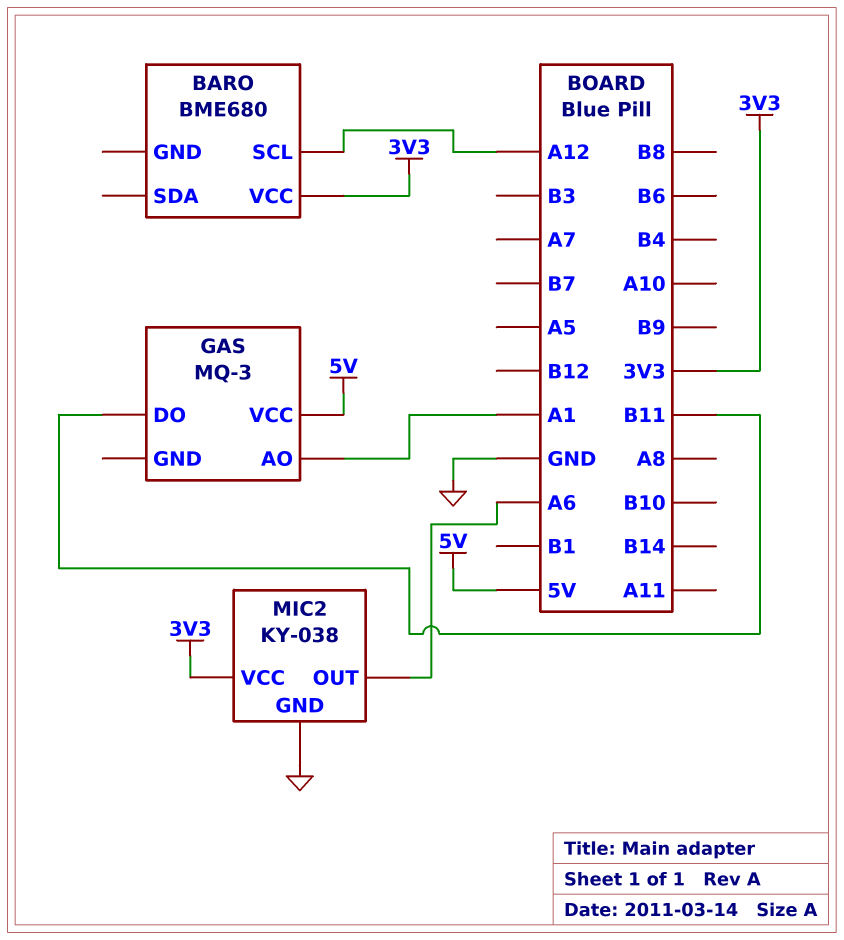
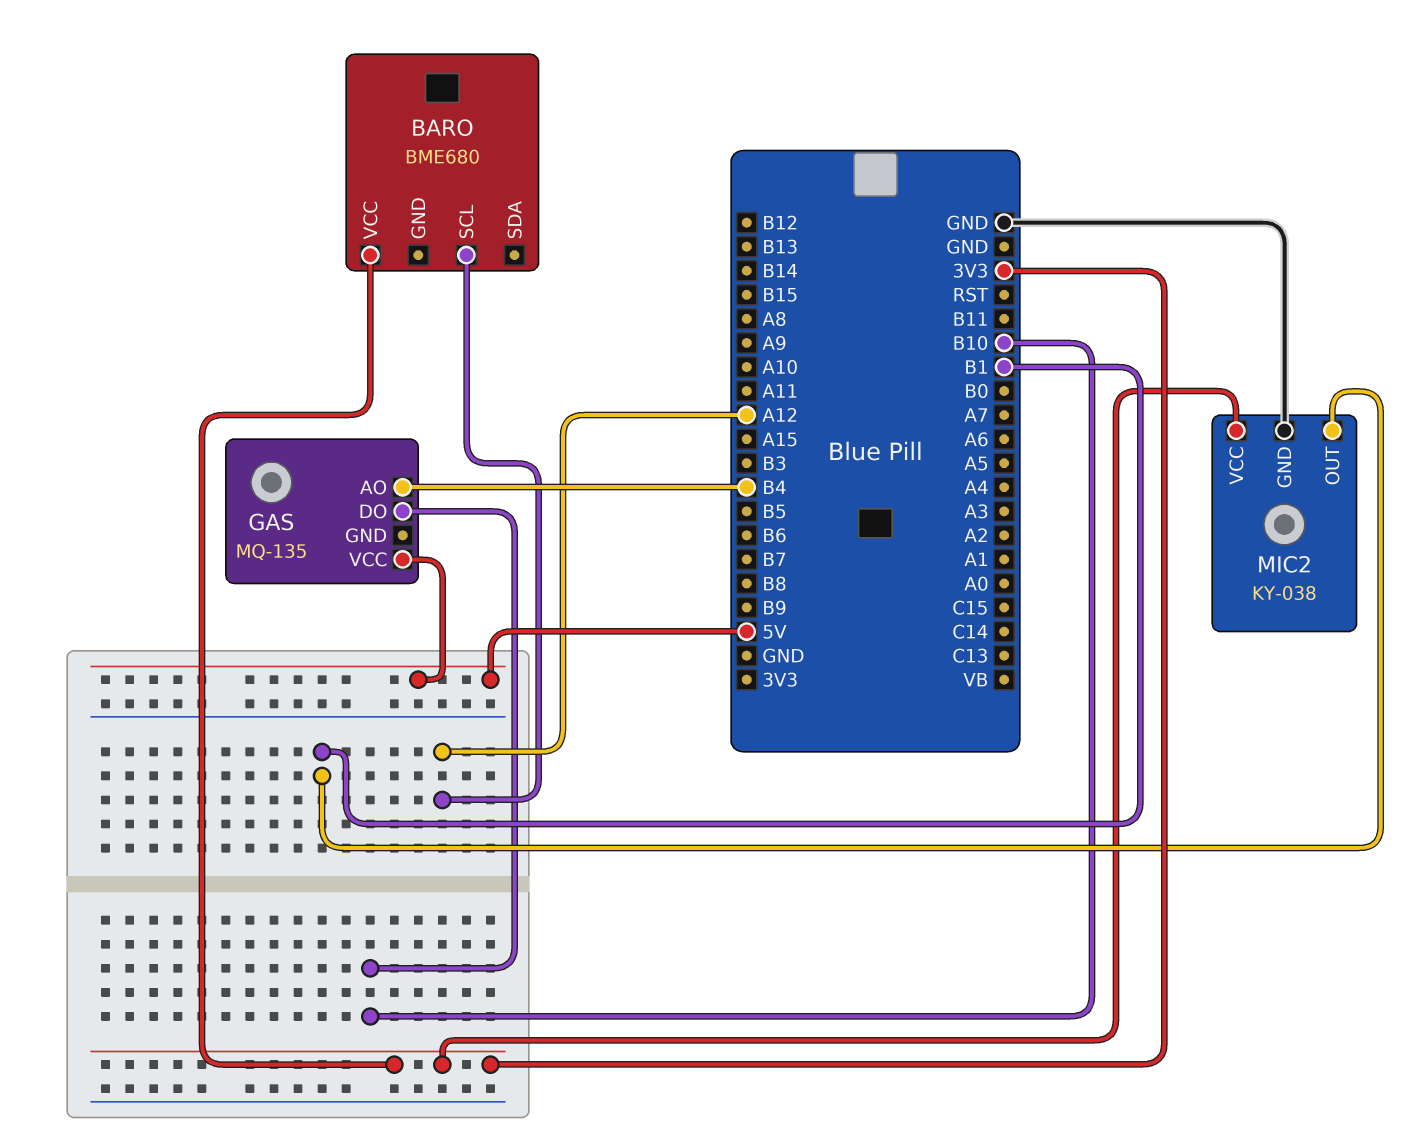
GAS: MQ-3 -> MQ-135
GAS pin AO: A1 -> B4
GAS pin DO: B11 -> B10
MIC2 pin OUT: A6 -> B1

